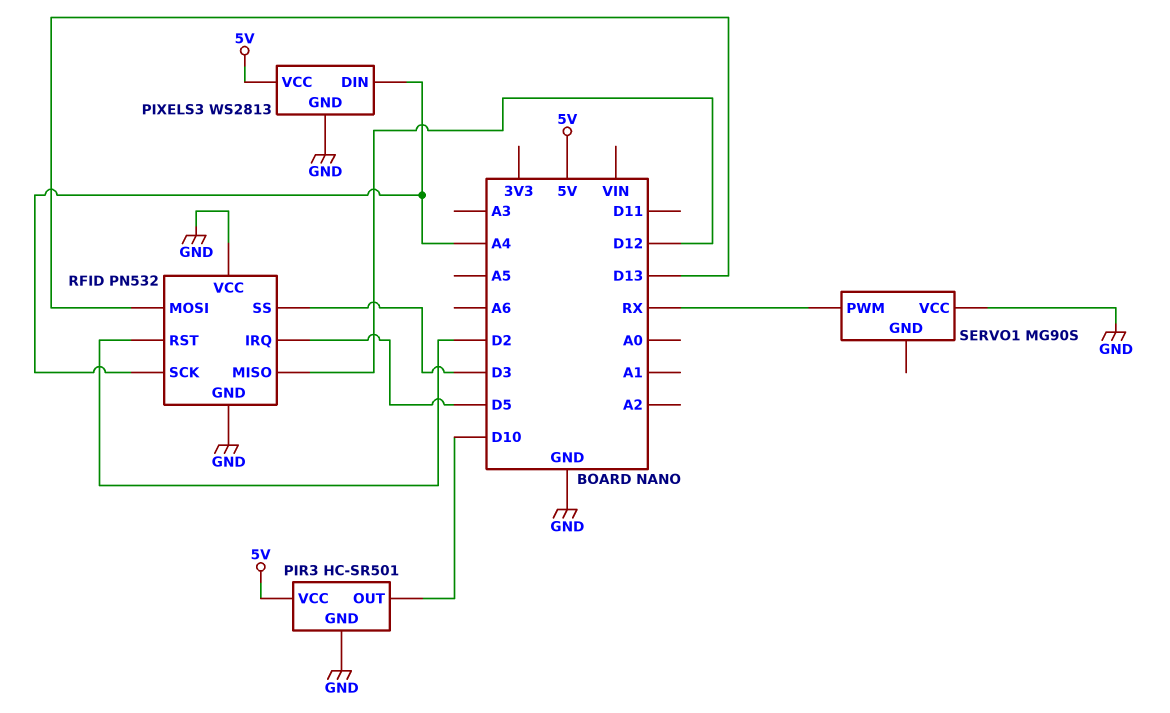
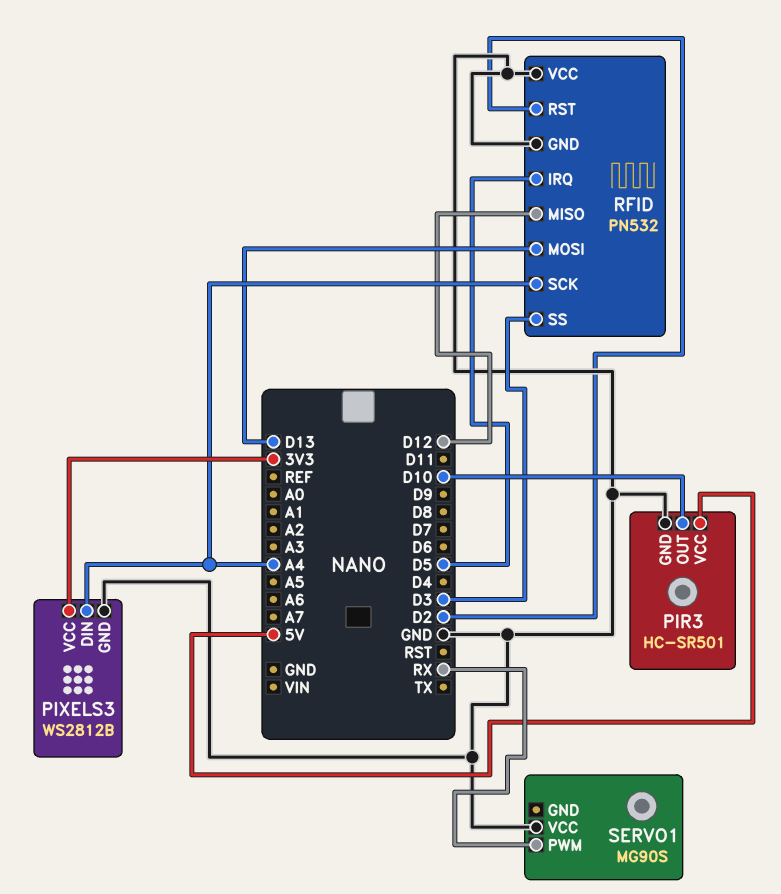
PIXELS3: WS2813 -> WS2812B
PIXELS3 pin VCC: 5V -> 3V3

